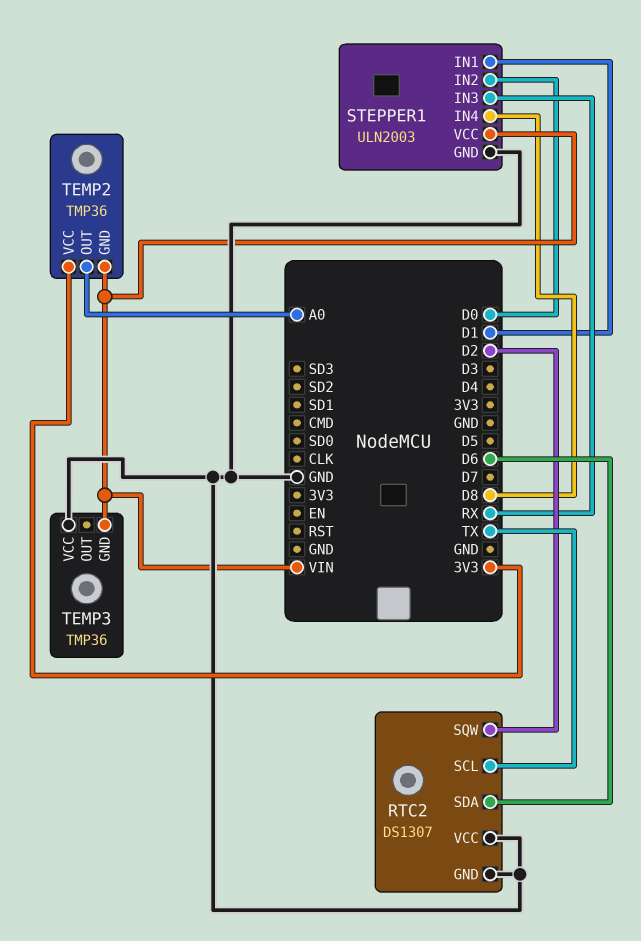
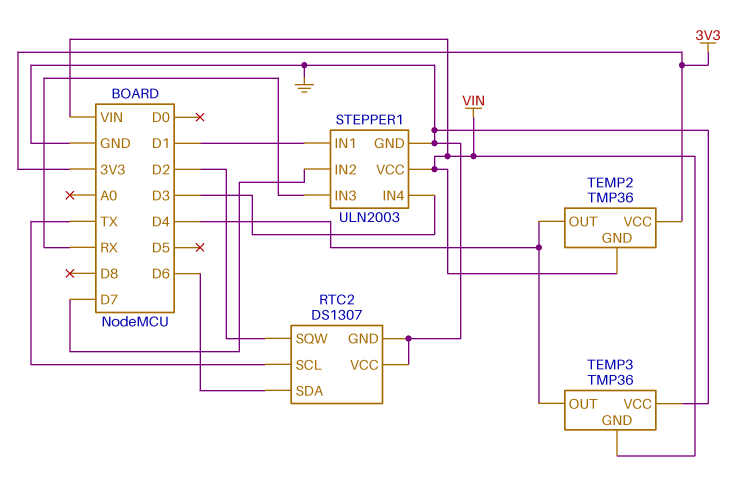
STEPPER1 pin IN2: D0 -> D7
STEPPER1 pin IN4: D8 -> D3
TEMP2 pin OUT: A0 -> D4
TEMP3 pin OUT: none -> D4

